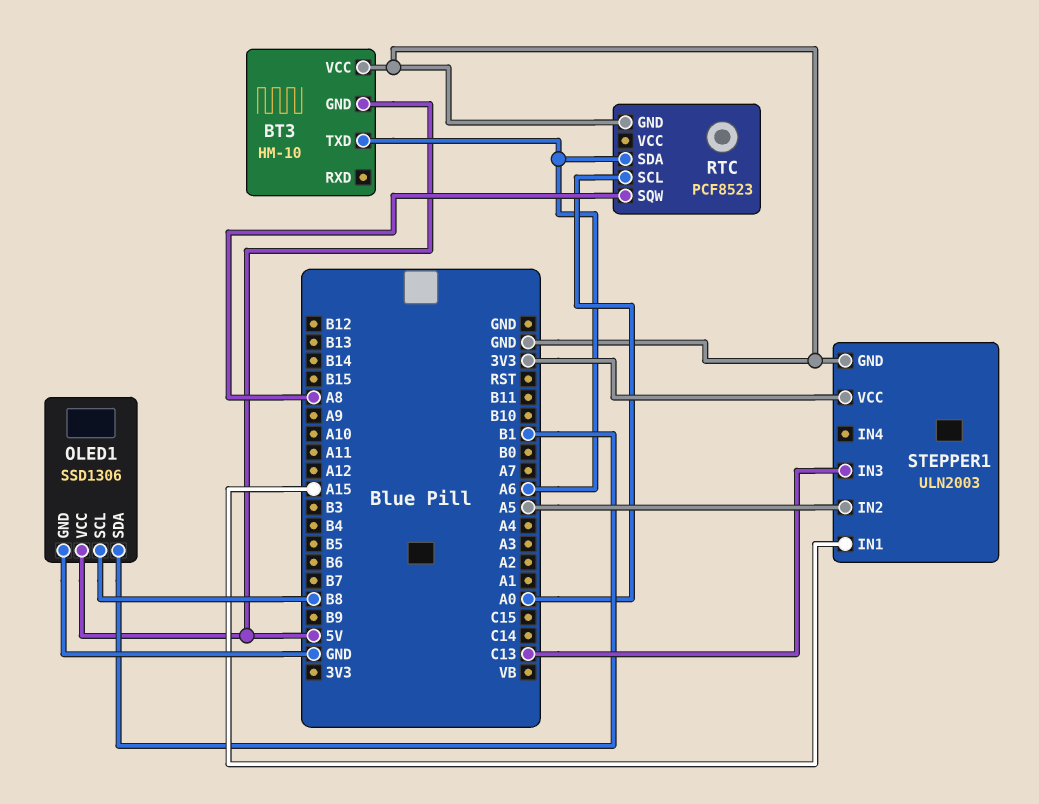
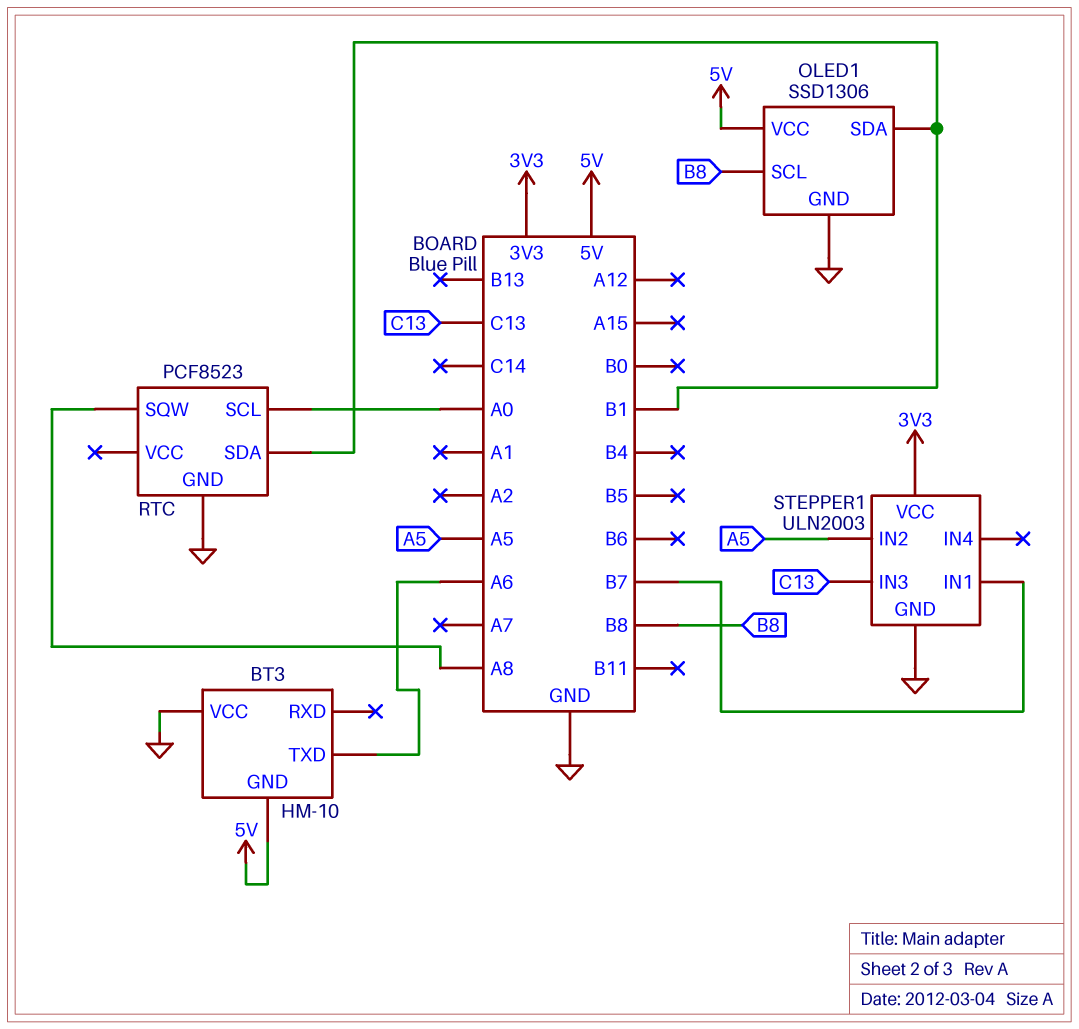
RTC pin SDA: A6 -> B1
STEPPER1 pin IN1: A15 -> B7

